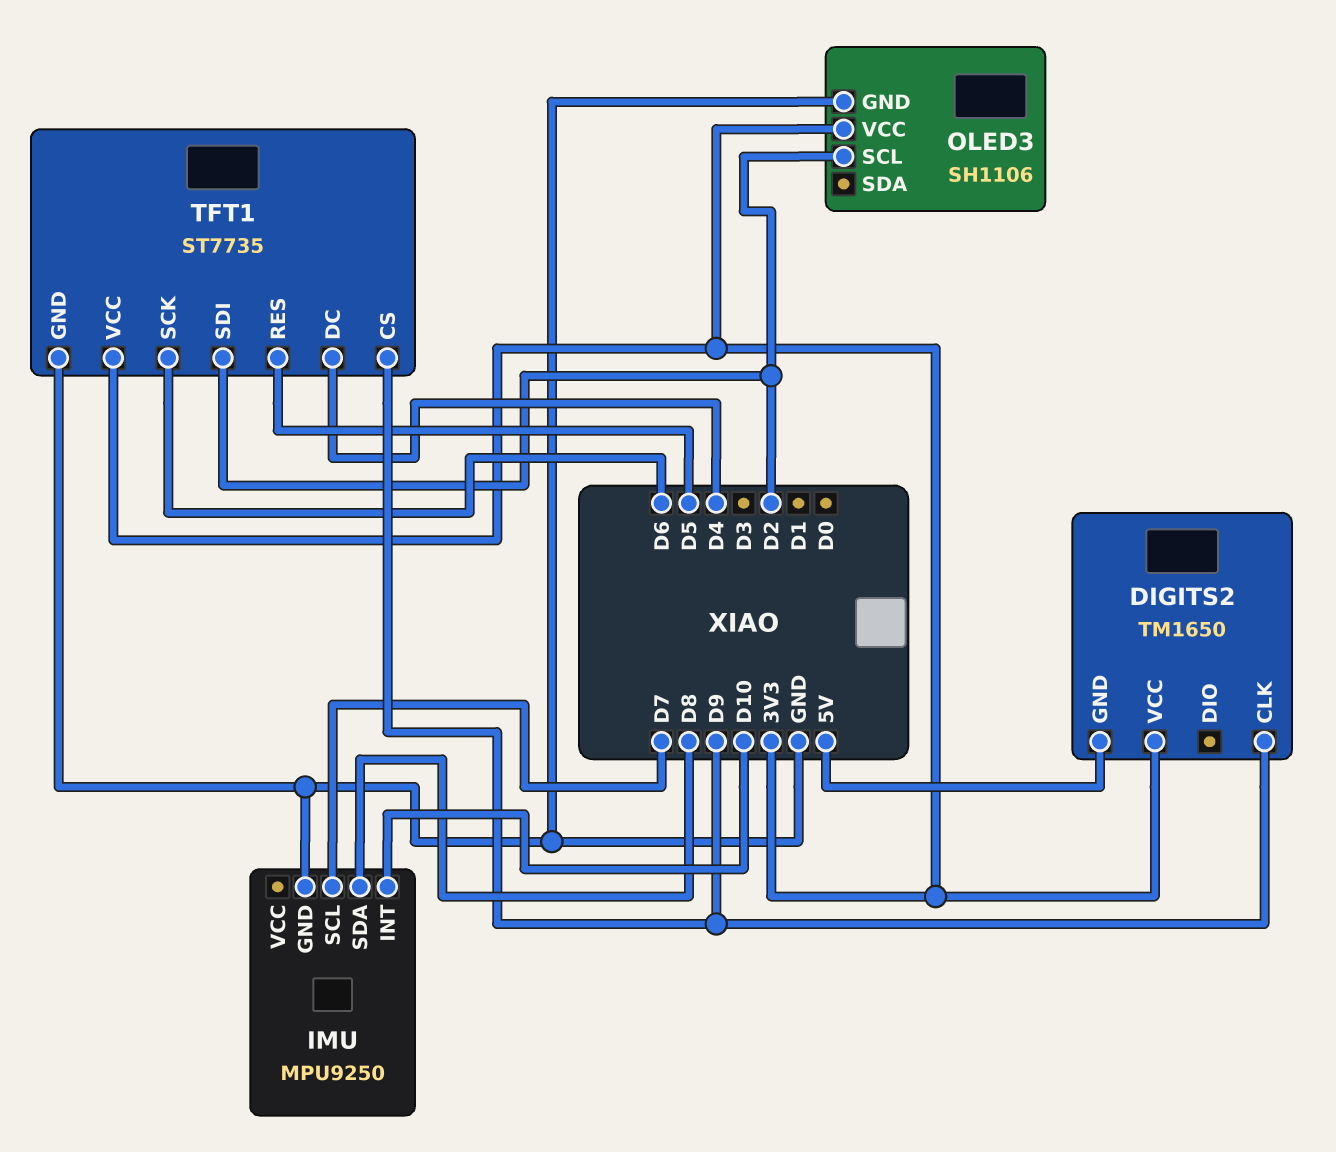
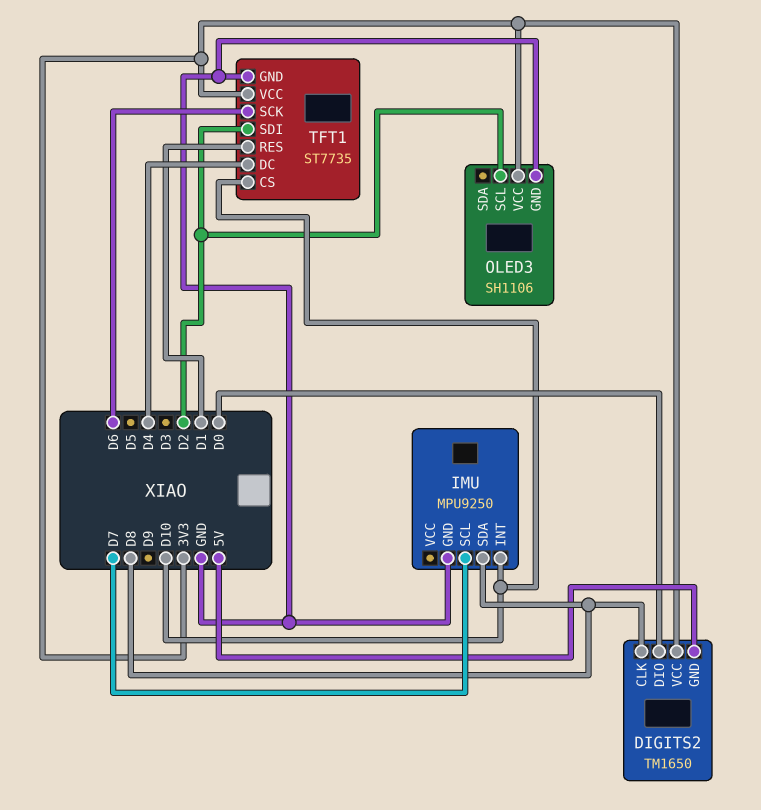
DIGITS2 pin CLK: D9 -> D8
DIGITS2 pin DIO: none -> D0
TFT1 pin CS: D9 -> D10
TFT1 pin RES: D5 -> D1

